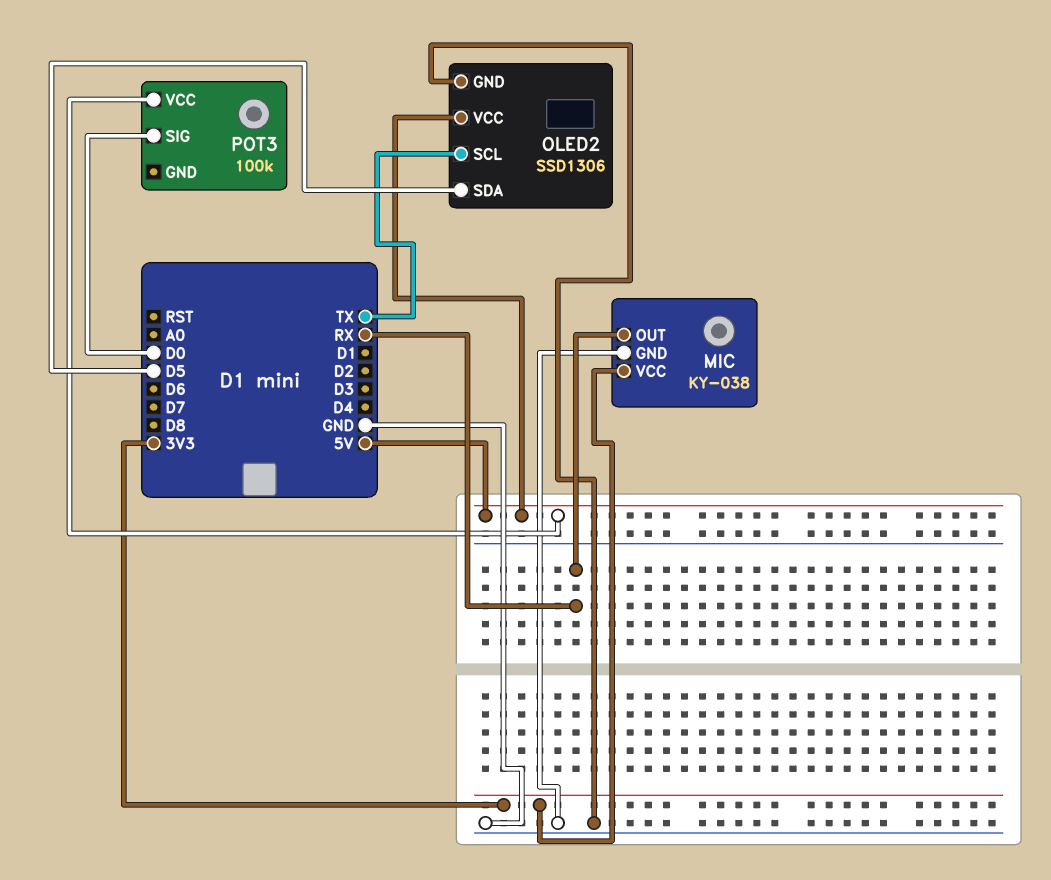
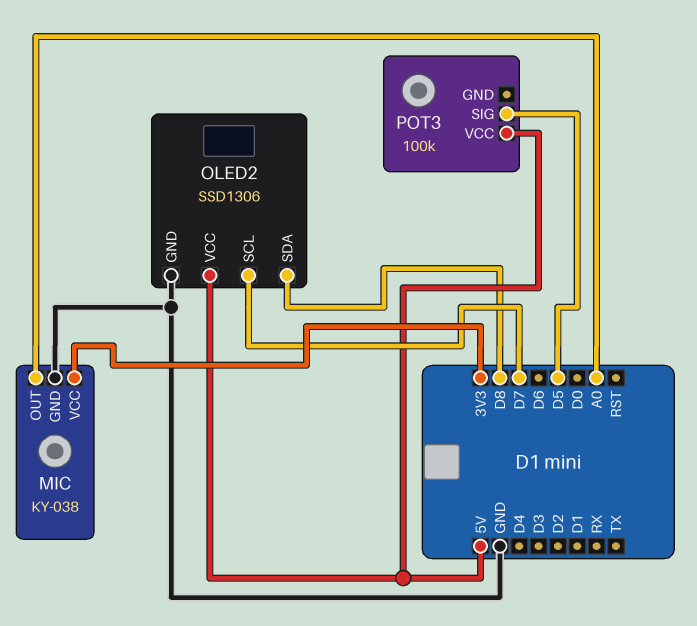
MIC pin OUT: RX -> A0
OLED2 pin SCL: TX -> D7
OLED2 pin SDA: D5 -> D8
POT3 pin SIG: D0 -> D5

